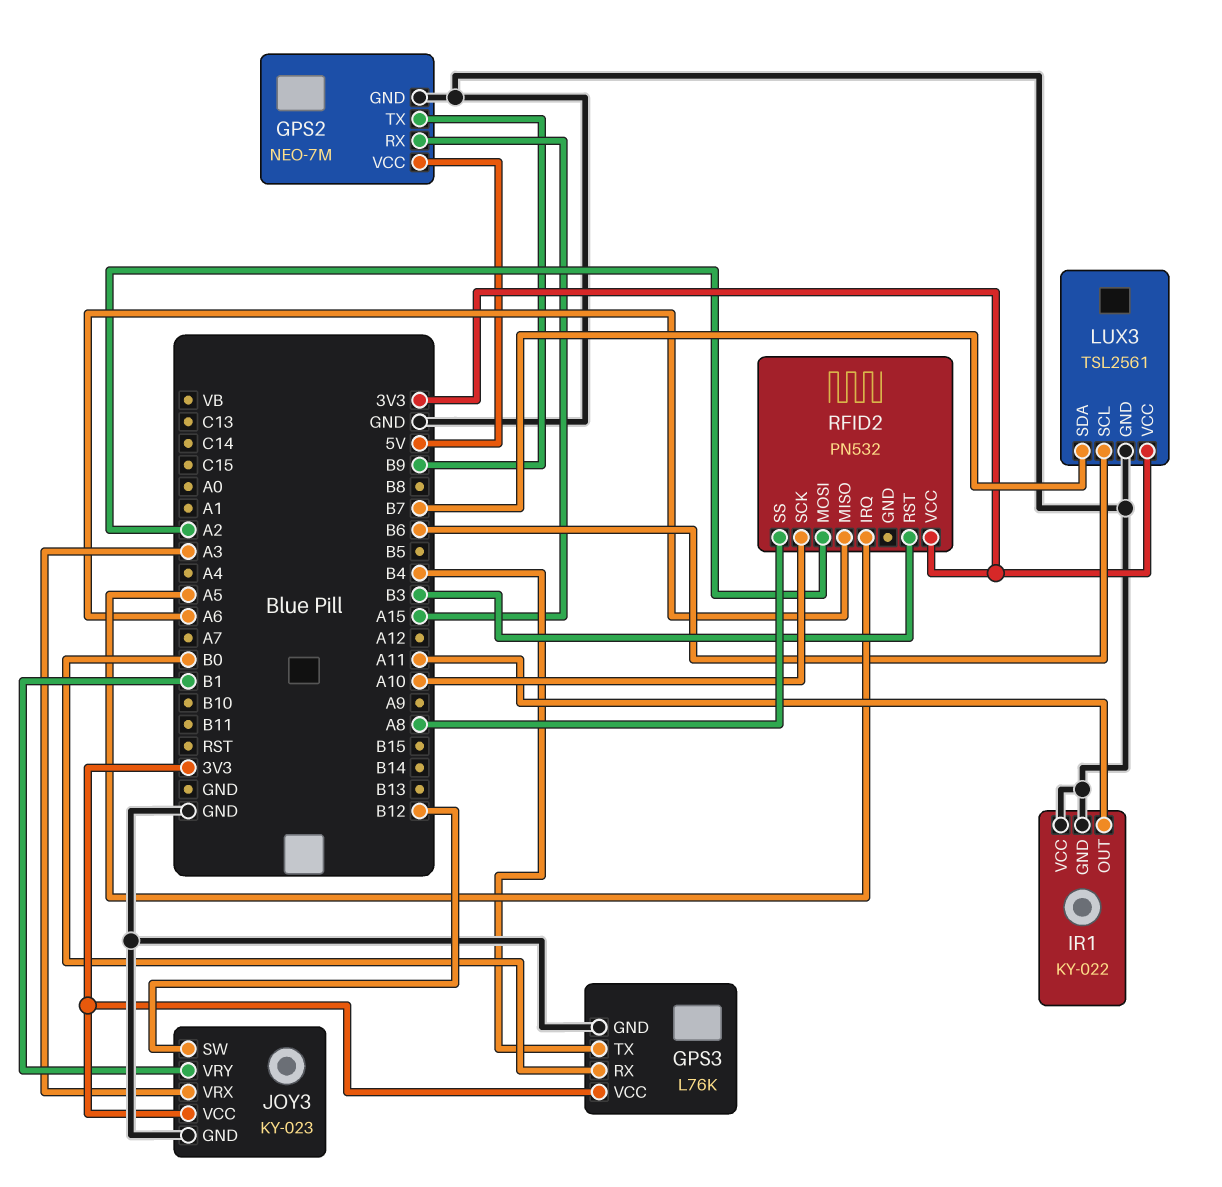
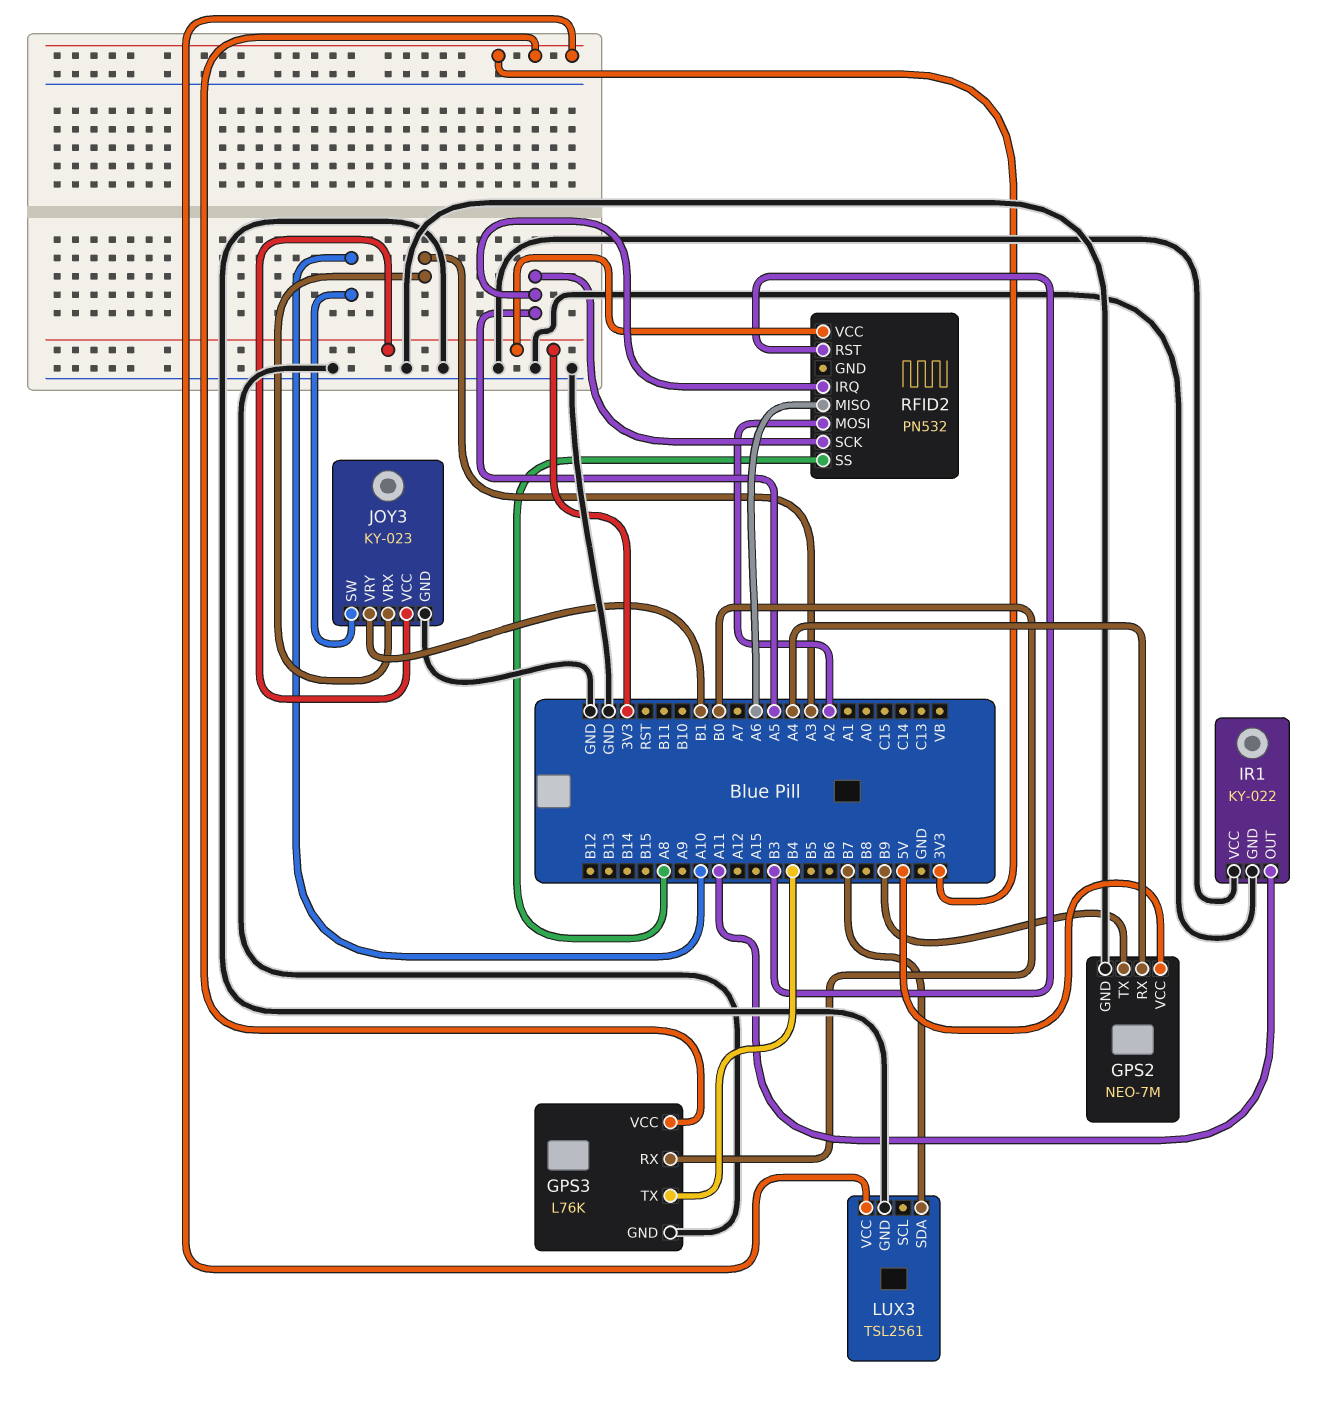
GPS2 pin RX: A15 -> A4
JOY3 pin SW: B12 -> A10
LUX3 pin SCL: B6 -> none
RFID2 pin SCK: A10 -> A5

